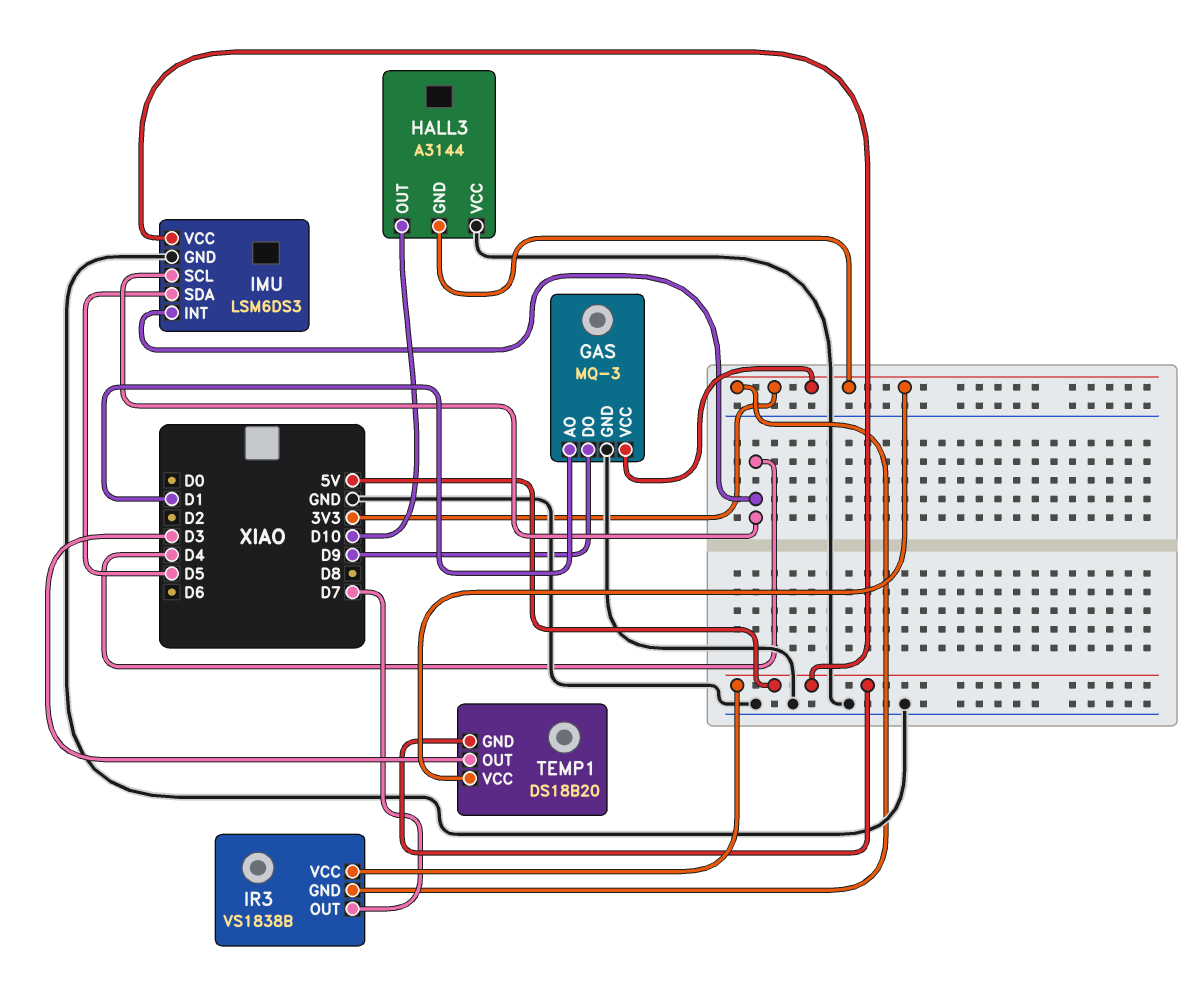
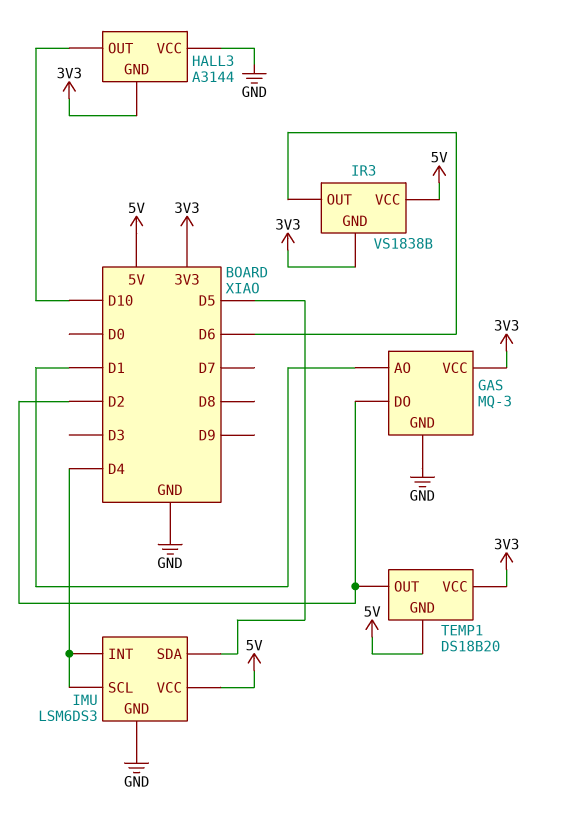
GAS pin DO: D9 -> D2
IR3 pin OUT: D7 -> D6
TEMP1 pin OUT: D3 -> D2

